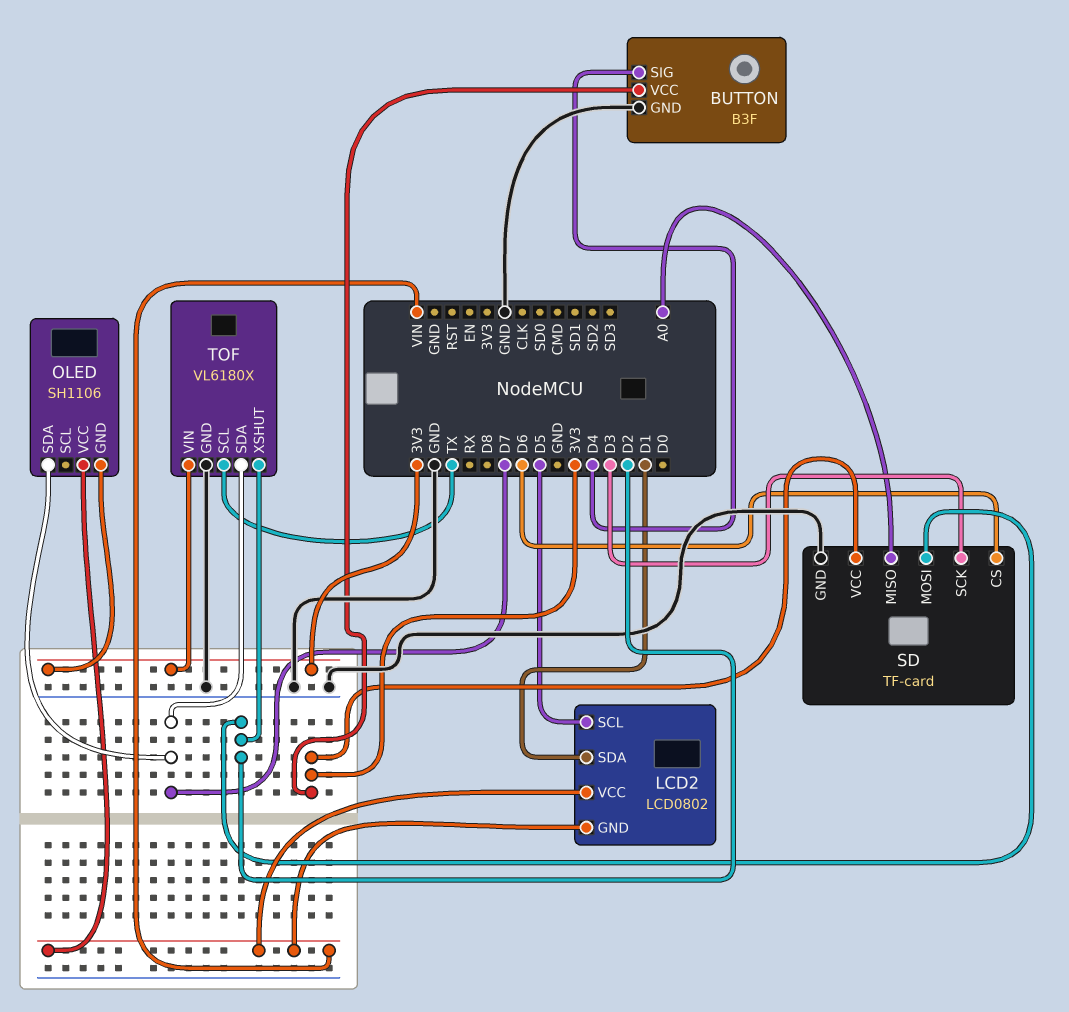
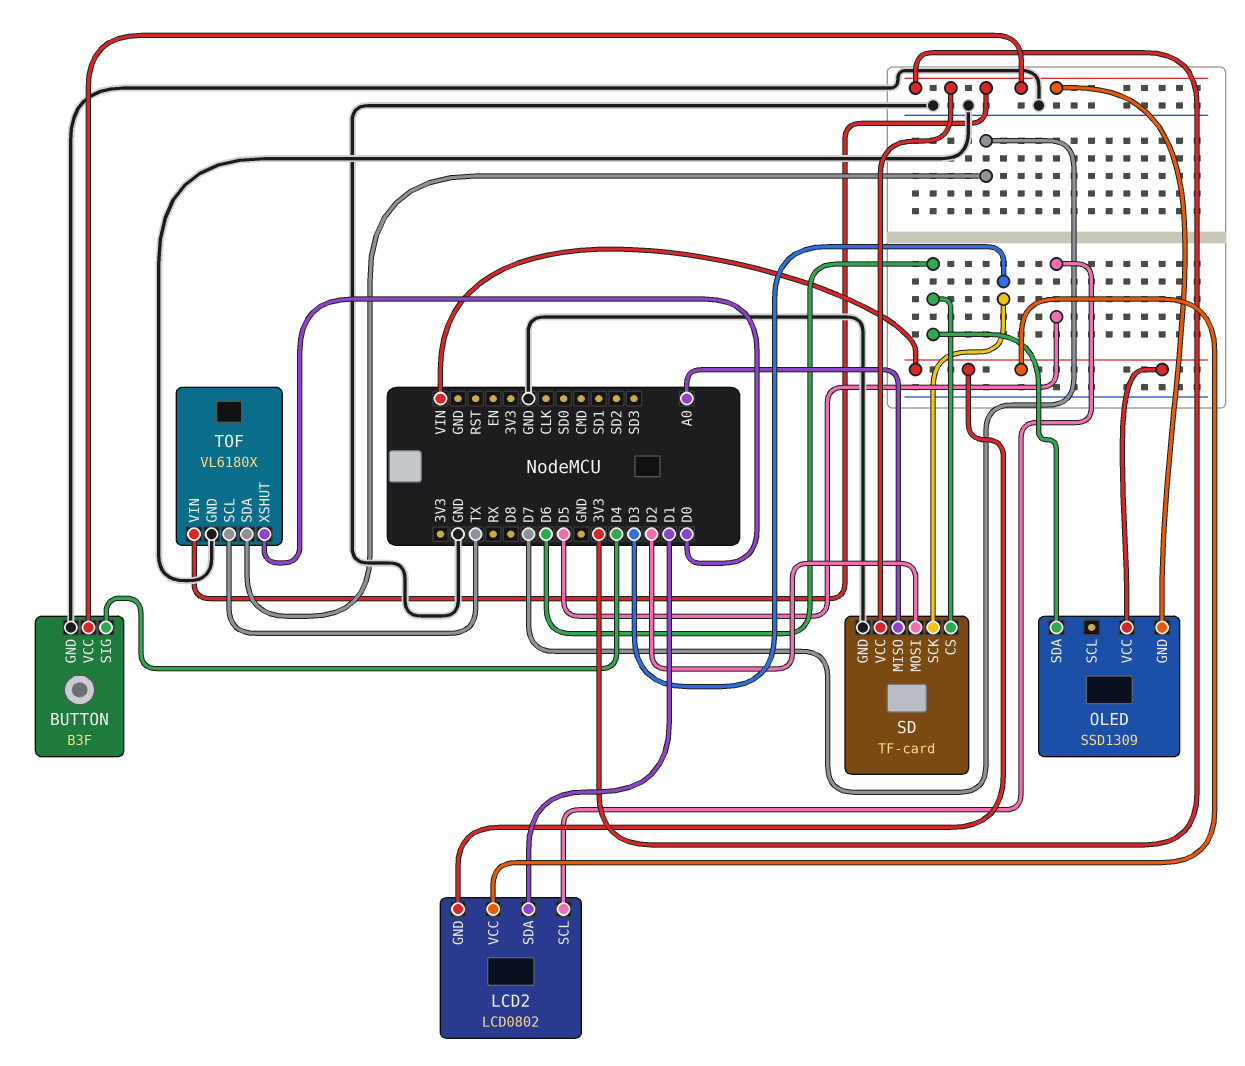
OLED: SH1106 -> SSD1309
OLED pin SDA: D7 -> D6
TOF pin XSHUT: D2 -> D0

